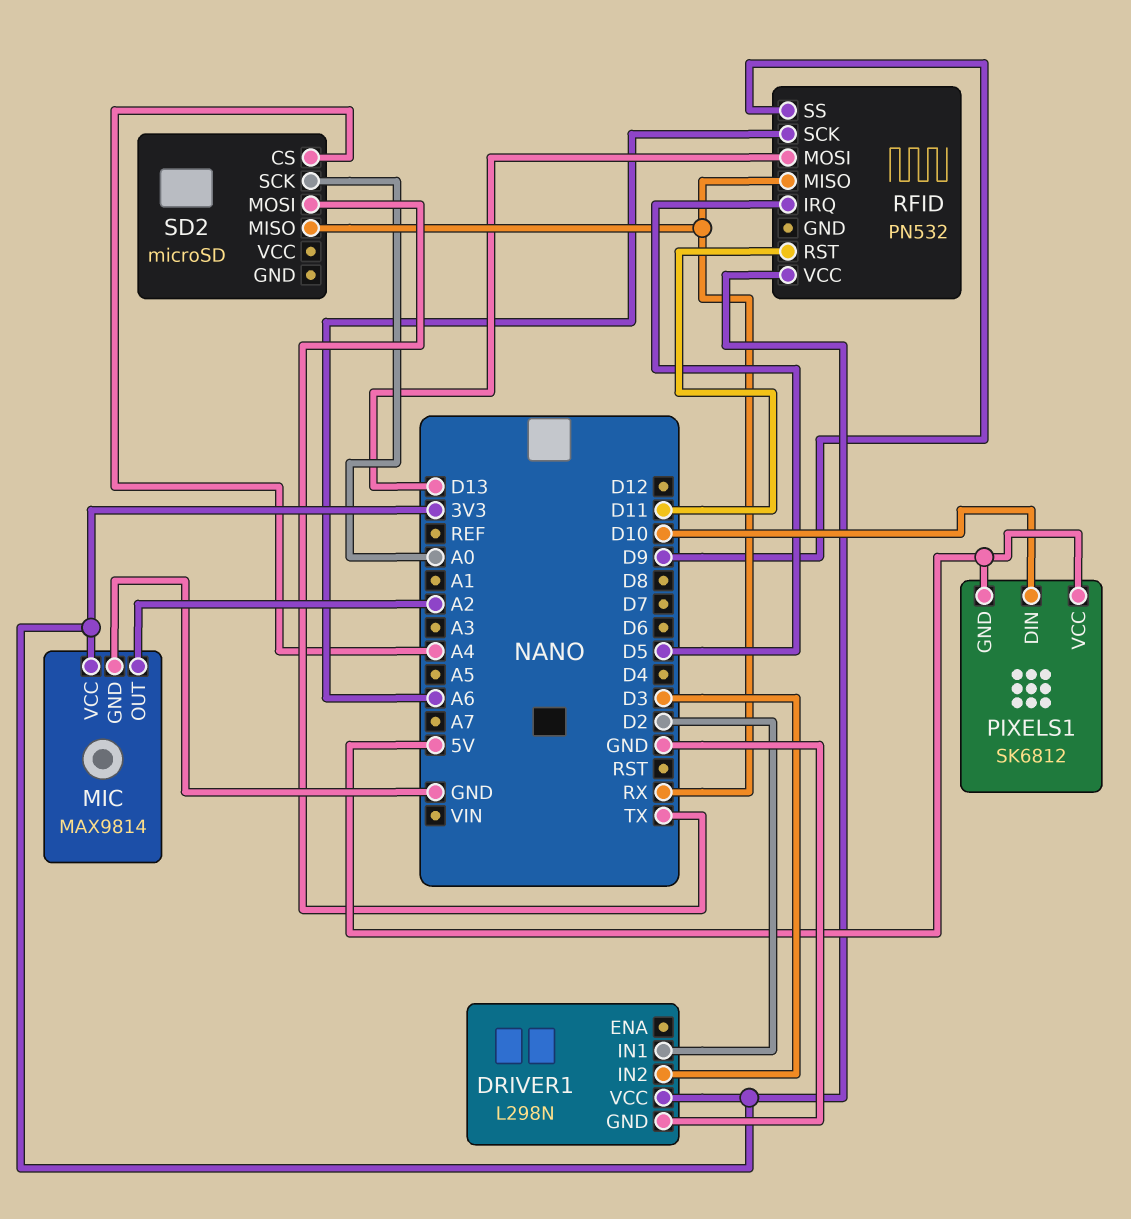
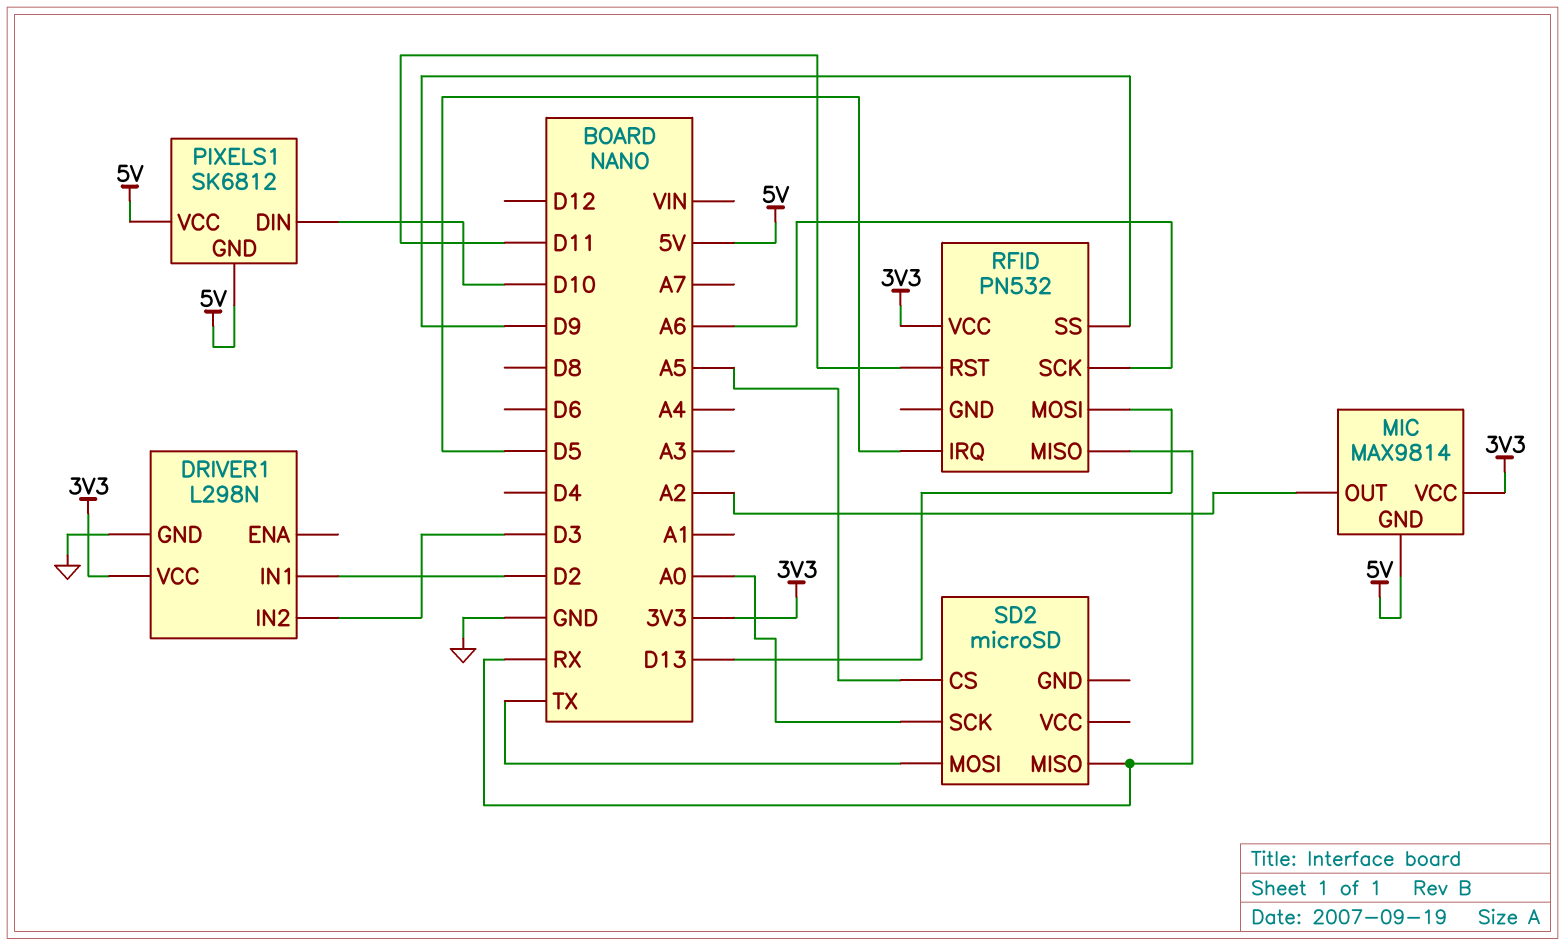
MIC pin GND: GND -> 5V
SD2 pin CS: A4 -> A5

